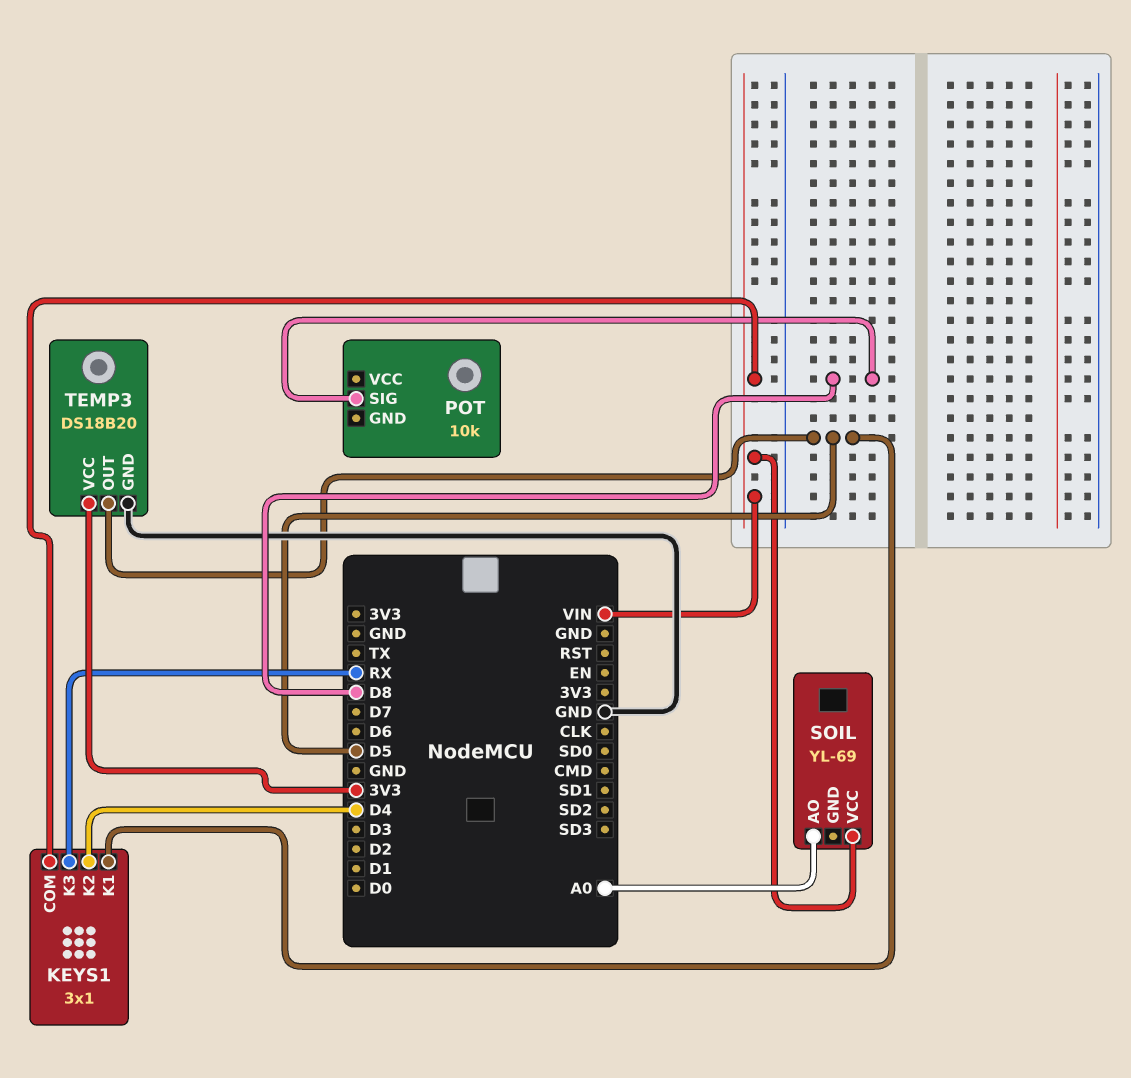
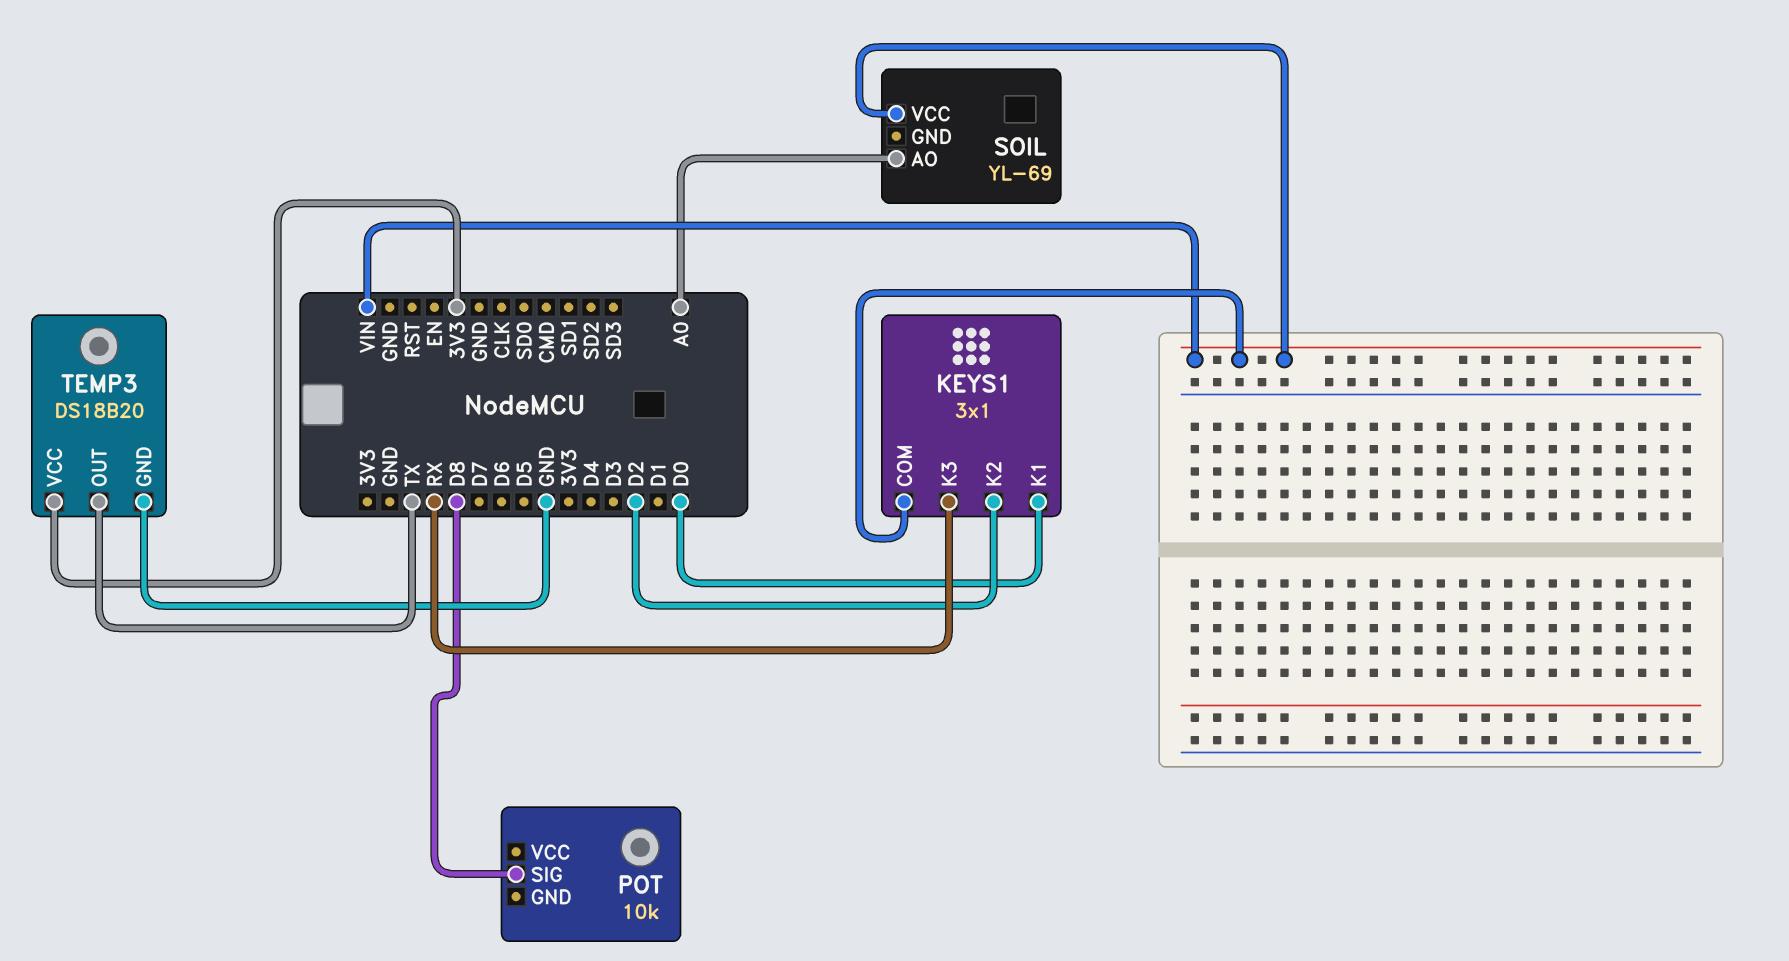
KEYS1 pin K1: D5 -> D0
KEYS1 pin K2: D4 -> D2
TEMP3 pin OUT: D5 -> TX

